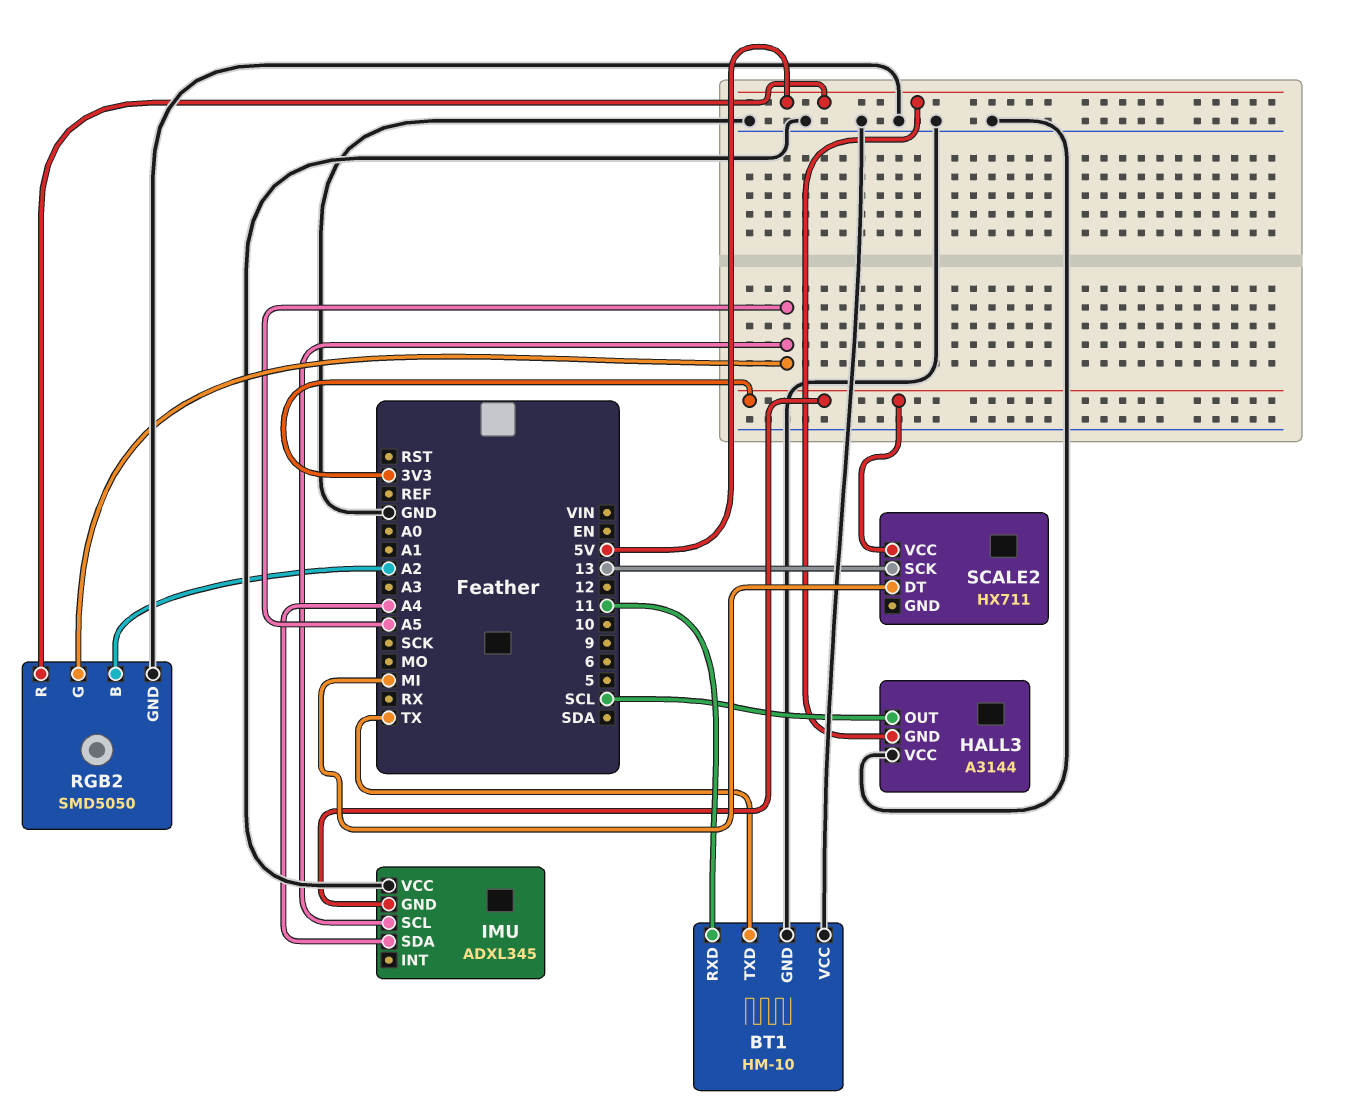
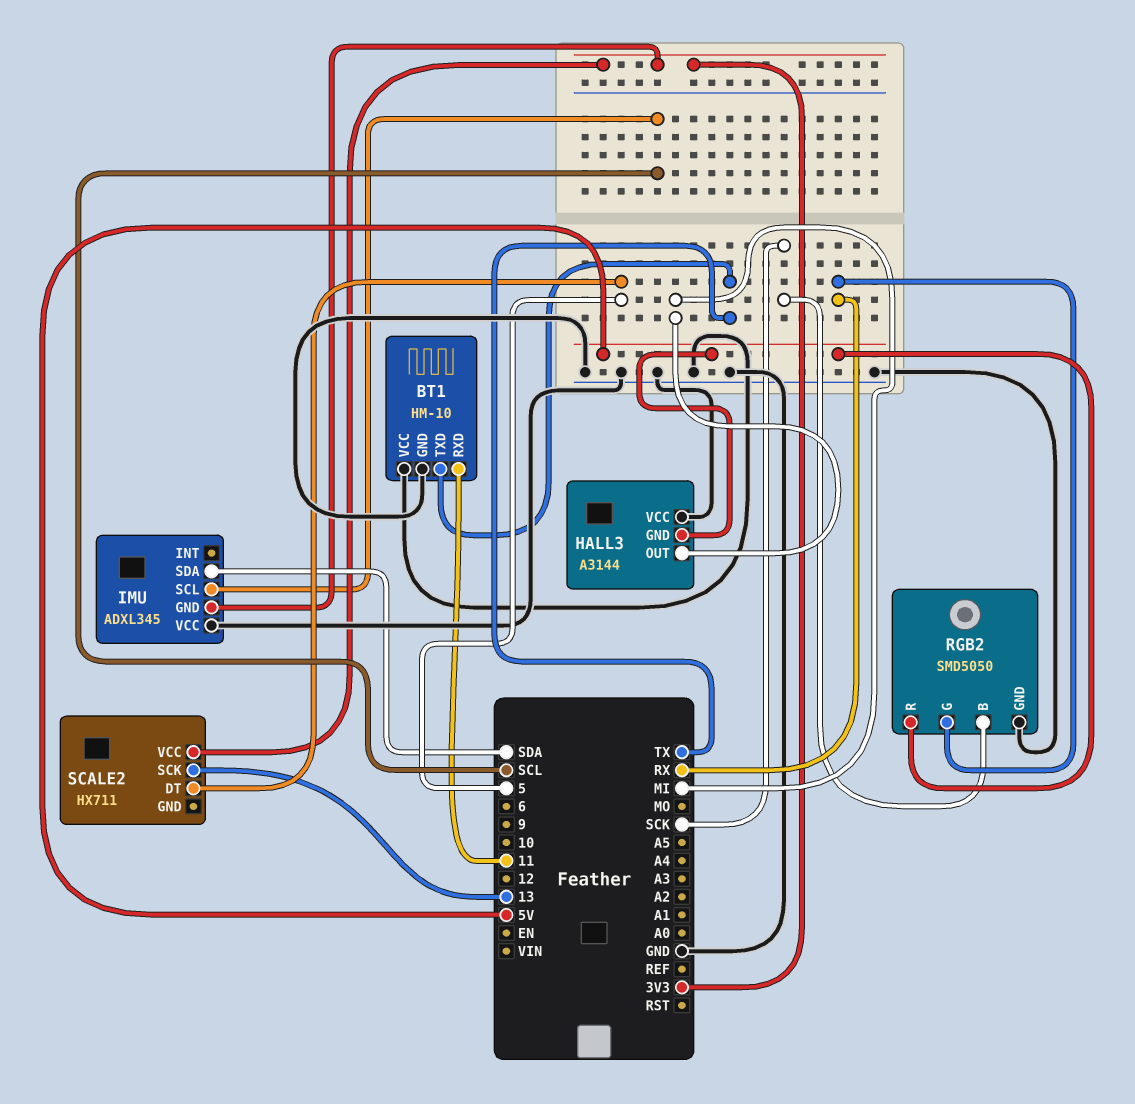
HALL3 pin OUT: SCL -> MI
IMU pin SCL: A5 -> SCL
IMU pin SDA: A4 -> SDA
RGB2 pin B: A2 -> SCK
RGB2 pin G: A5 -> RX
SCALE2 pin DT: MI -> 5

